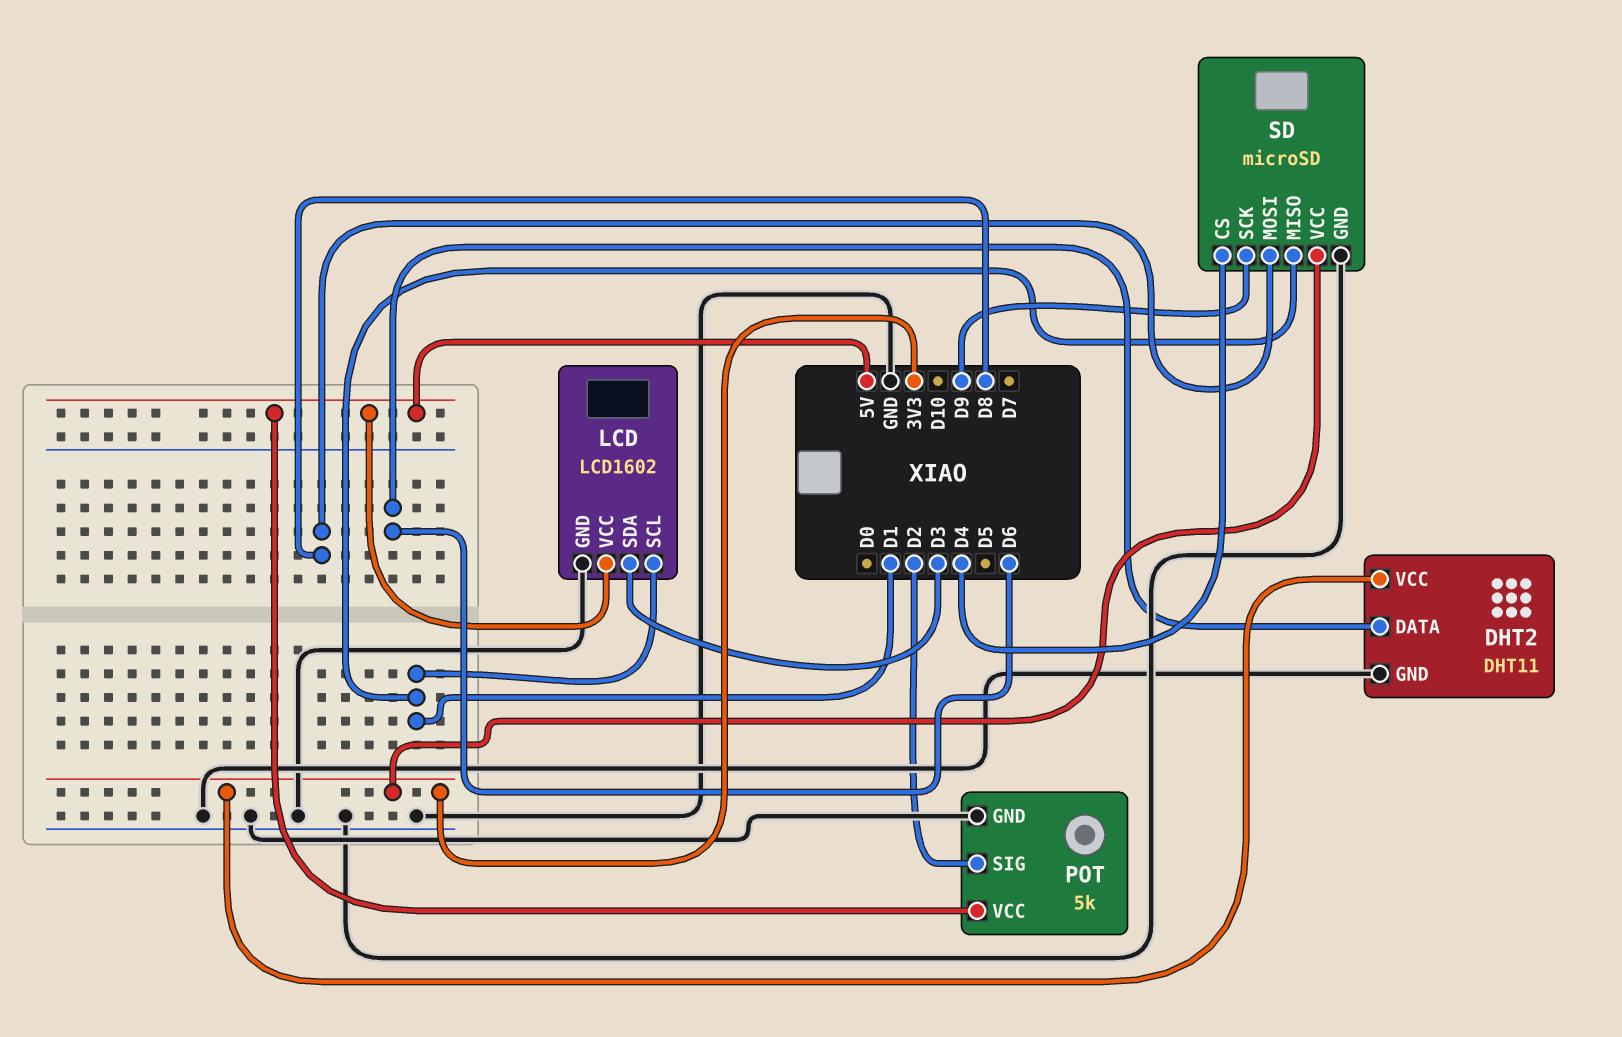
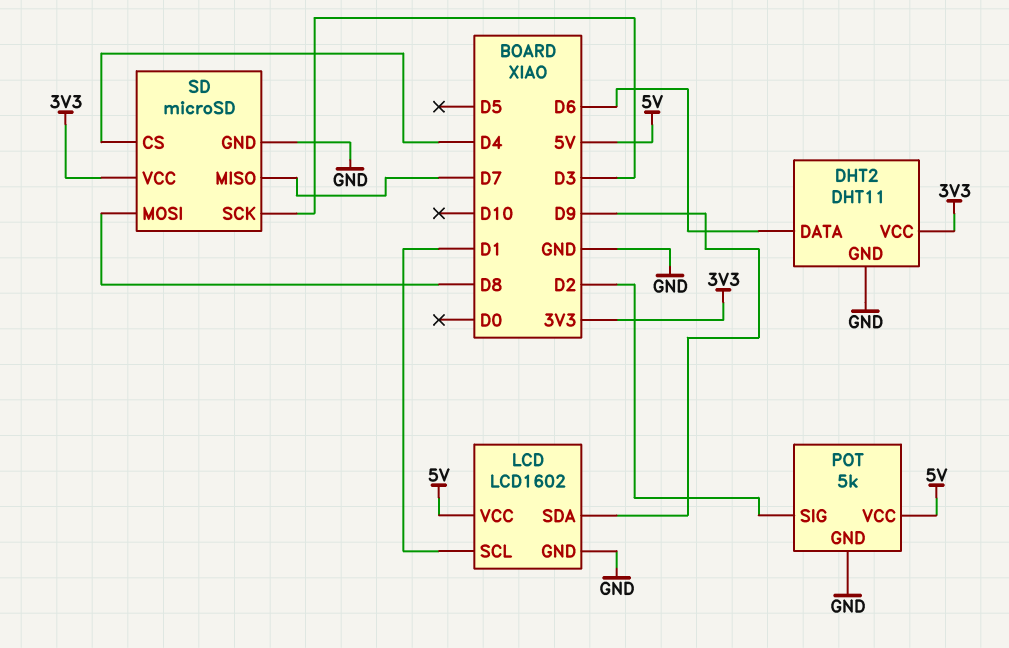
LCD pin SDA: D3 -> D9
SD pin MISO: D1 -> D7
SD pin SCK: D9 -> D3

